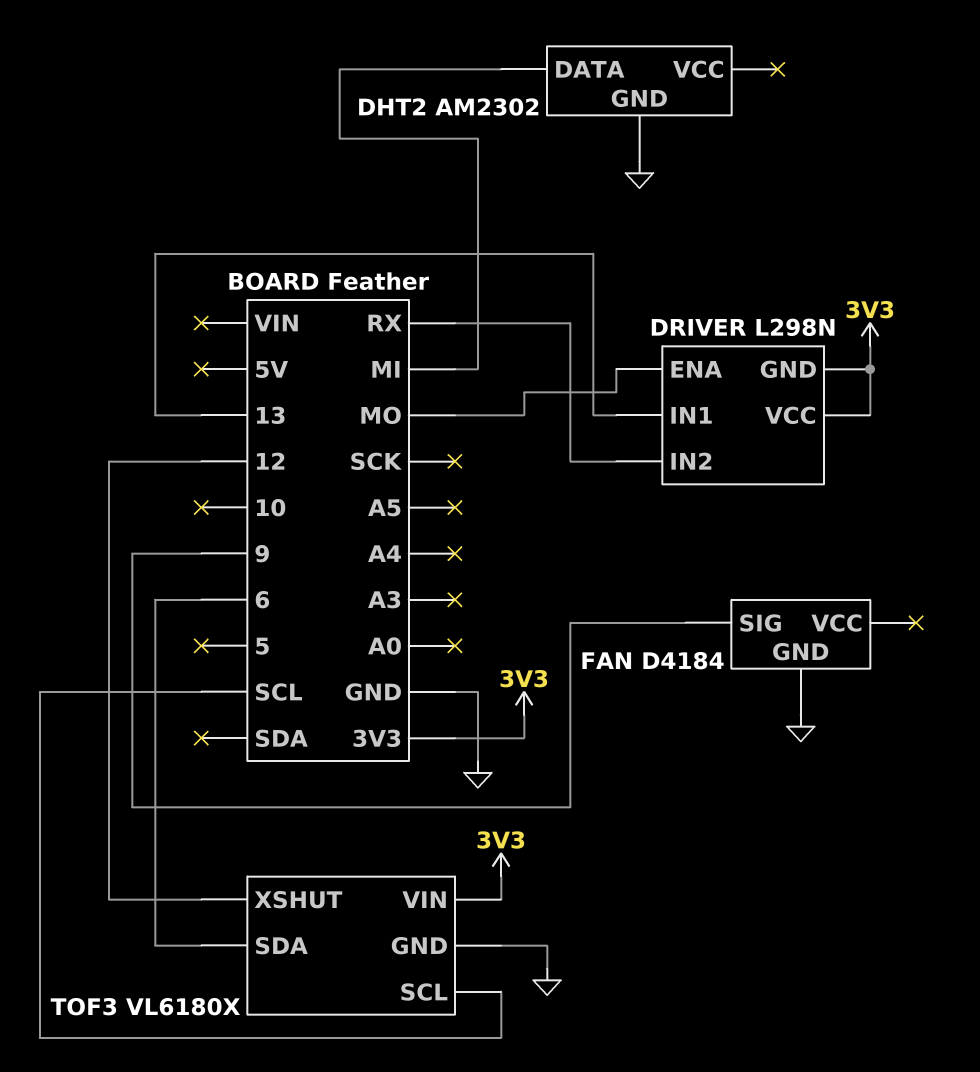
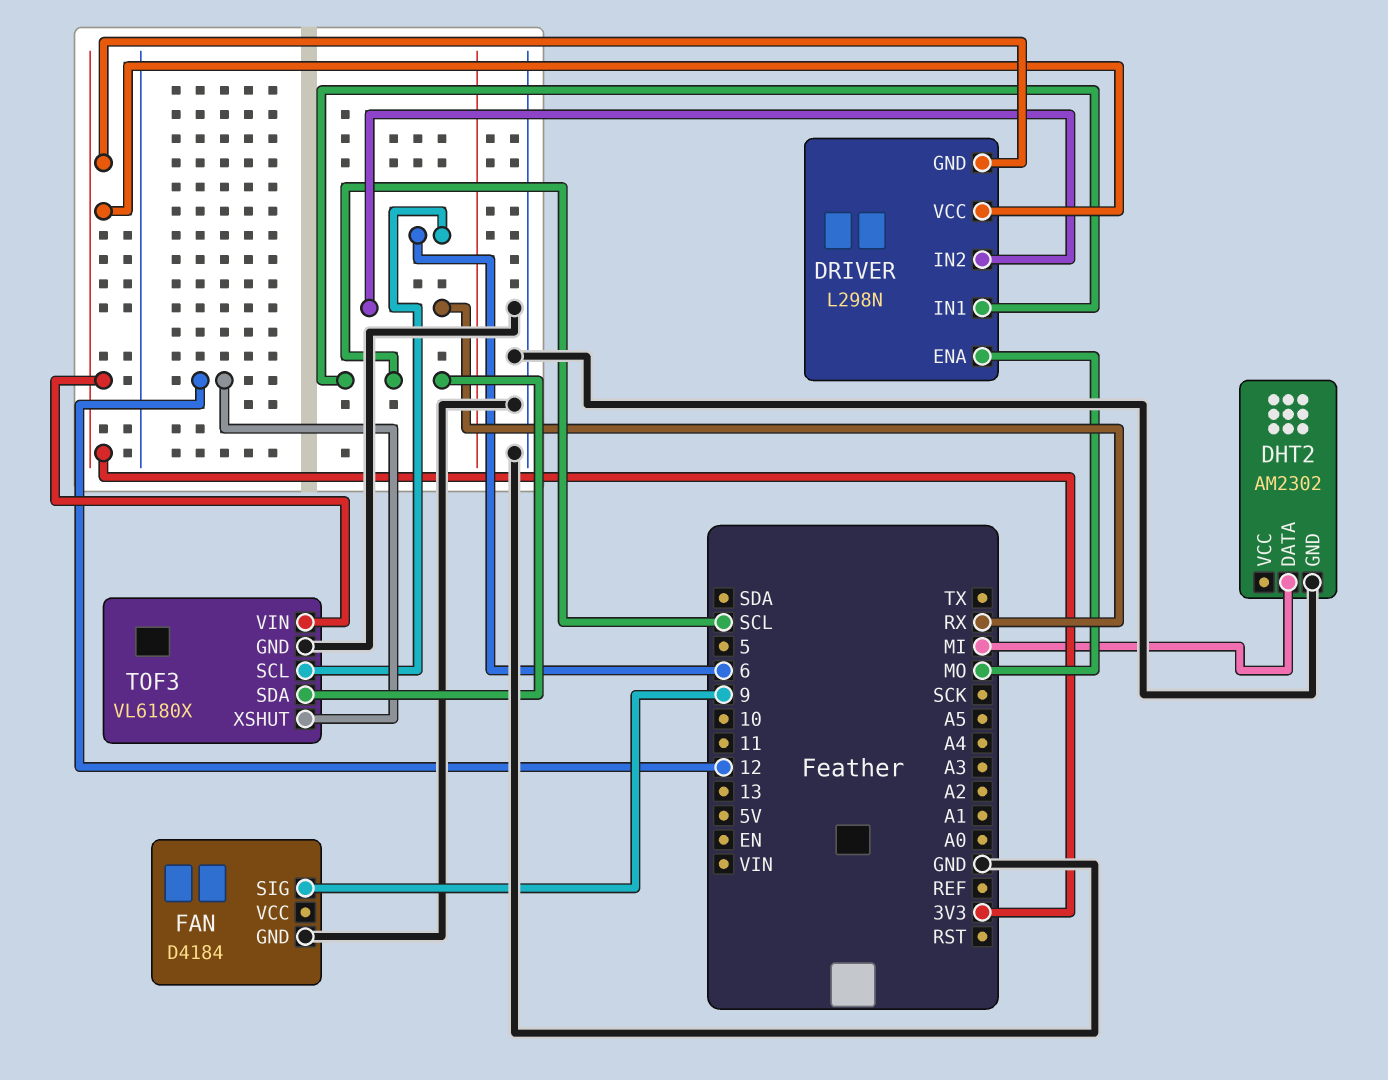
DRIVER pin IN1: 13 -> SCL
TOF3 pin SCL: SCL -> 6
TOF3 pin SDA: 6 -> SCL

